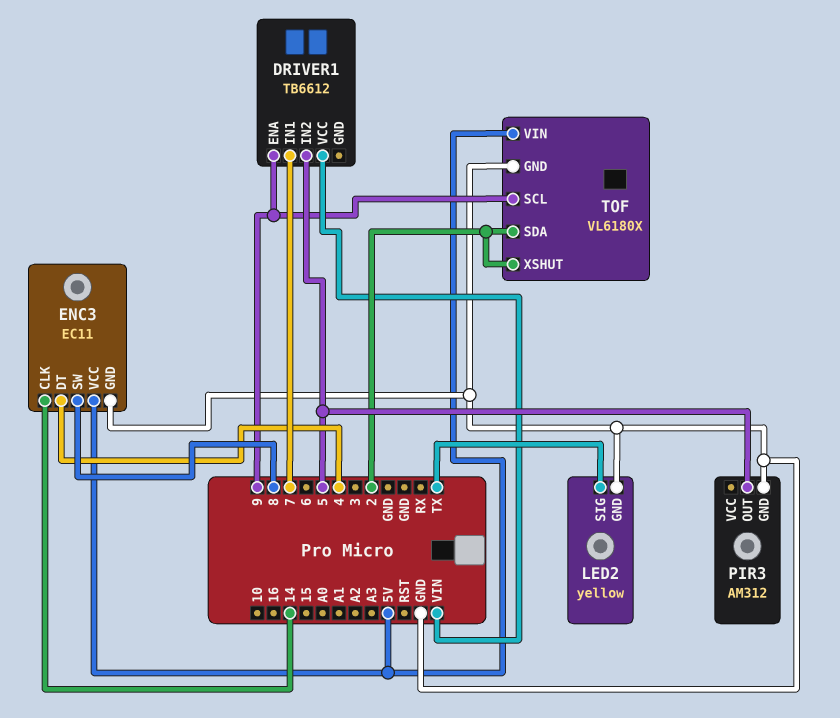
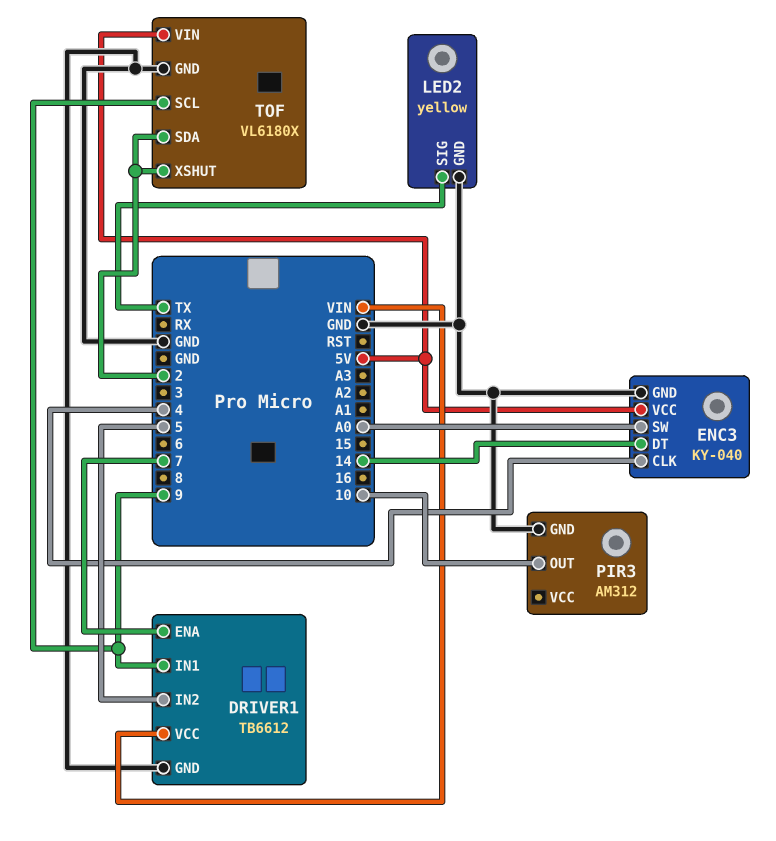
DRIVER1 pin ENA: 9 -> 7
DRIVER1 pin GND: none -> GND
DRIVER1 pin IN1: 7 -> 9
ENC3: EC11 -> KY-040
ENC3 pin CLK: 14 -> 4
ENC3 pin DT: 4 -> 14
ENC3 pin SW: 8 -> A0
PIR3 pin OUT: 5 -> 10

